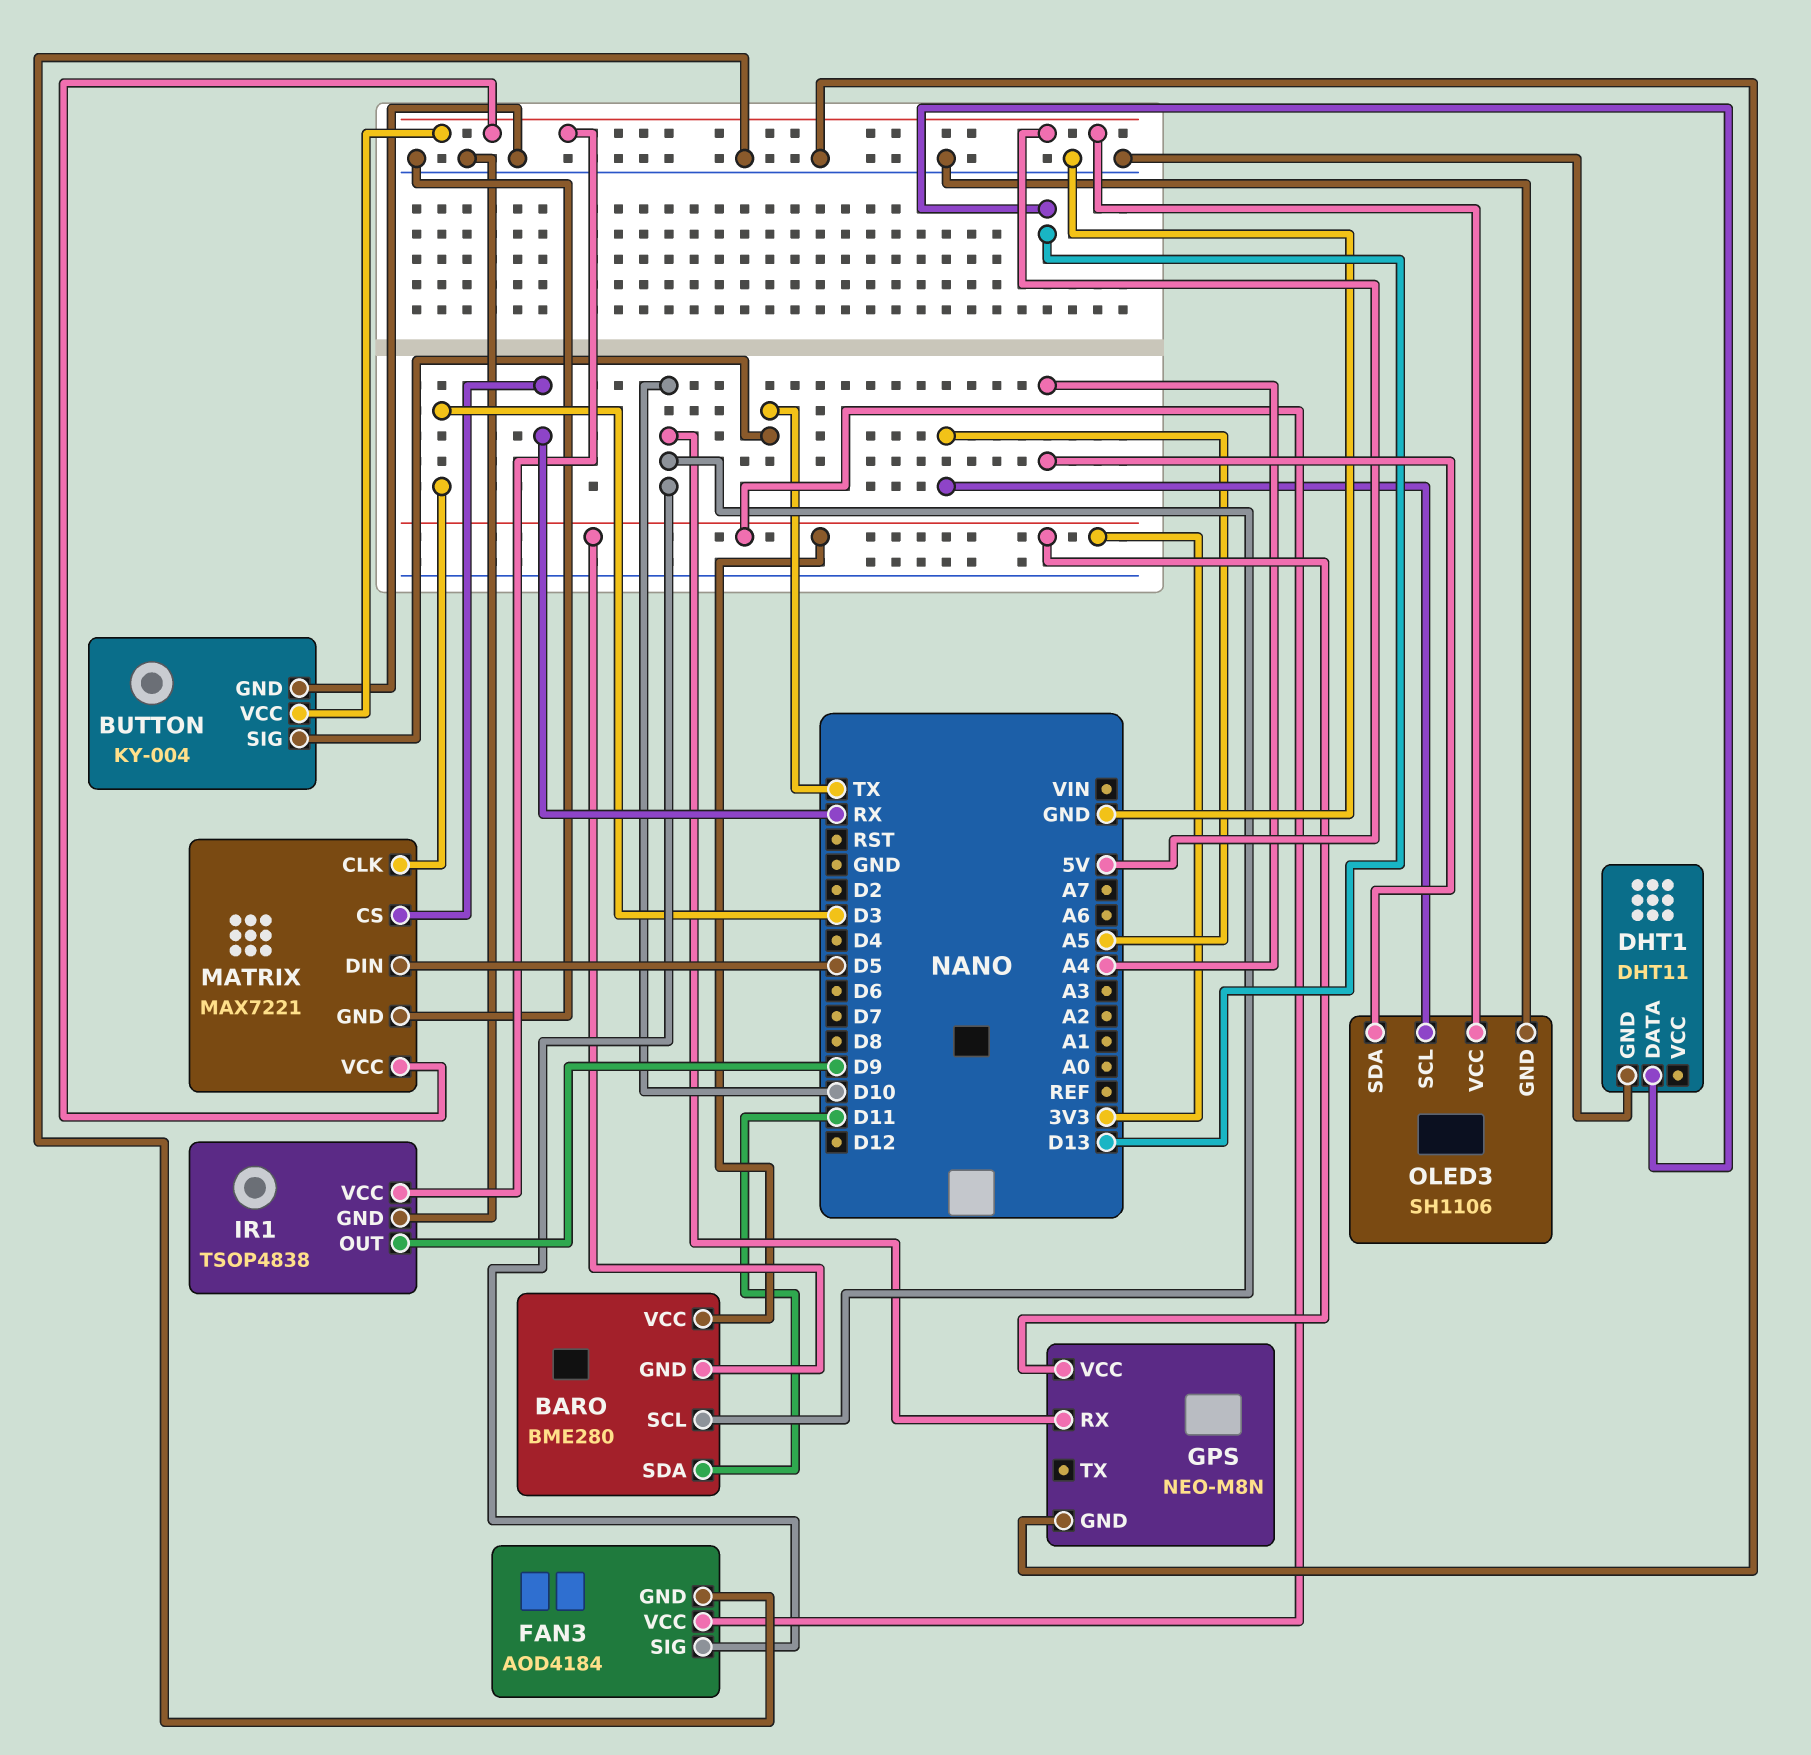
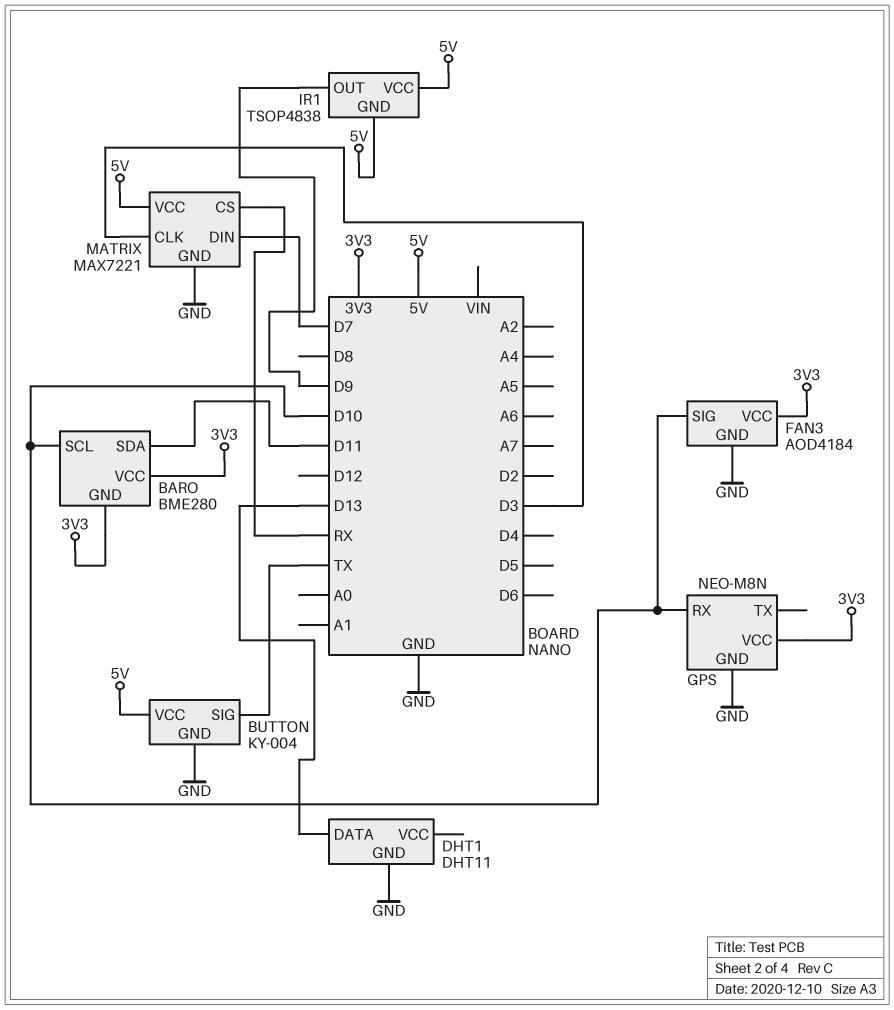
IR1 pin GND: GND -> 5V
MATRIX pin DIN: D5 -> D7
OLED3: SH1106 -> none
OLED3 pin GND: GND -> none
OLED3 pin SCL: A5 -> none
OLED3 pin SDA: A4 -> none
OLED3 pin VCC: 5V -> none

